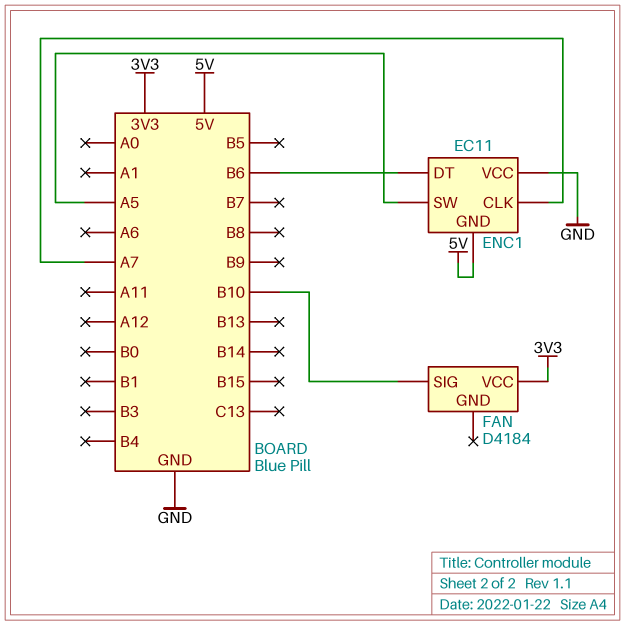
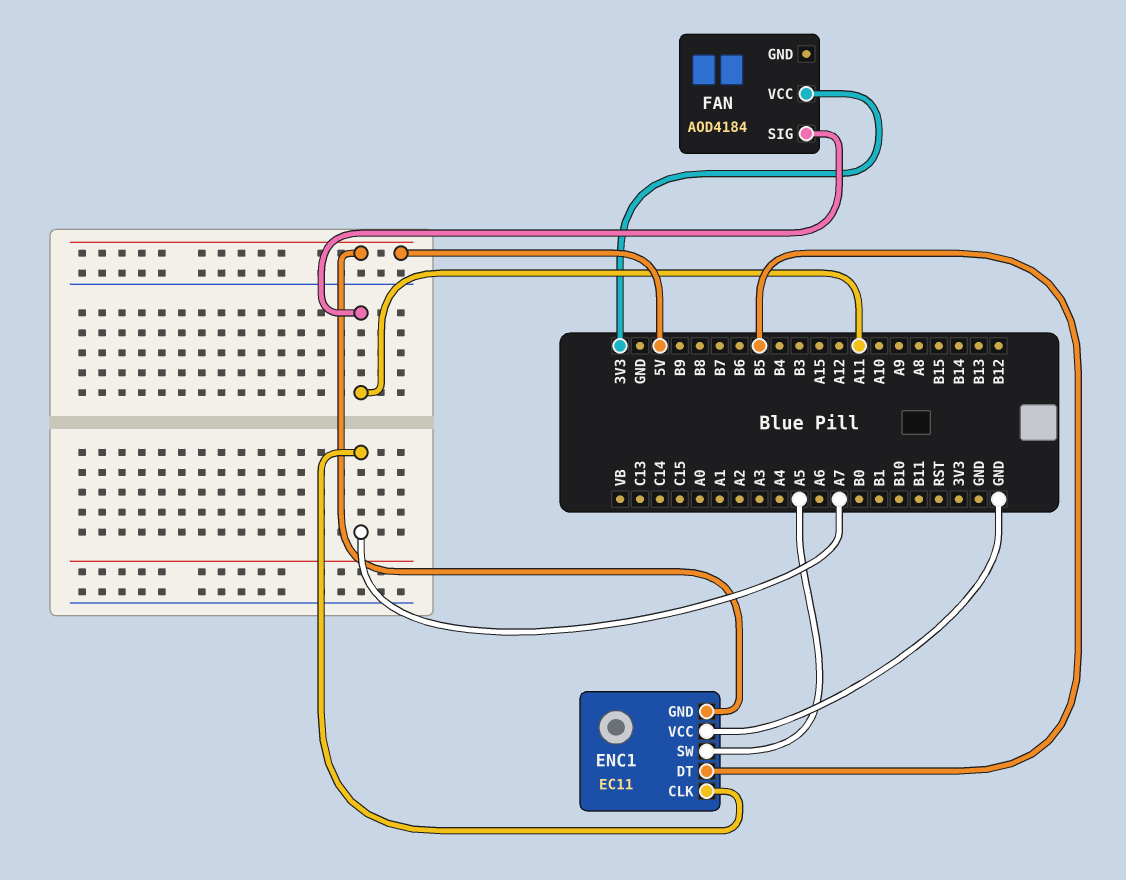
ENC1 pin DT: B6 -> B5
FAN: D4184 -> AOD4184
FAN pin SIG: B10 -> A11

